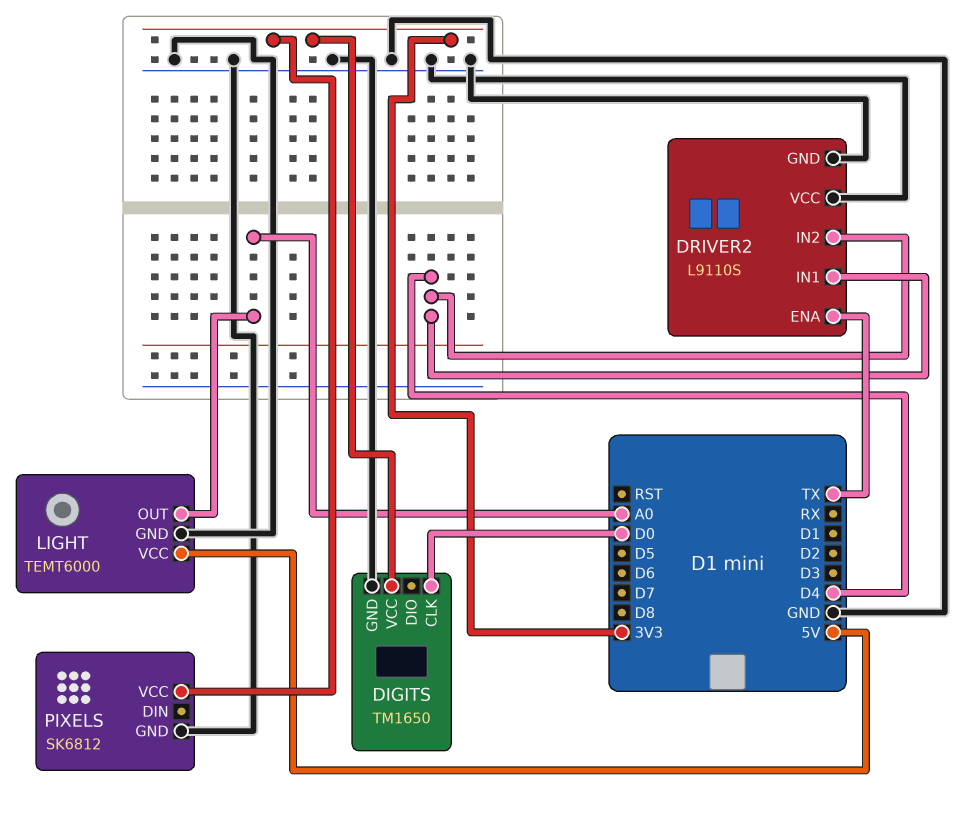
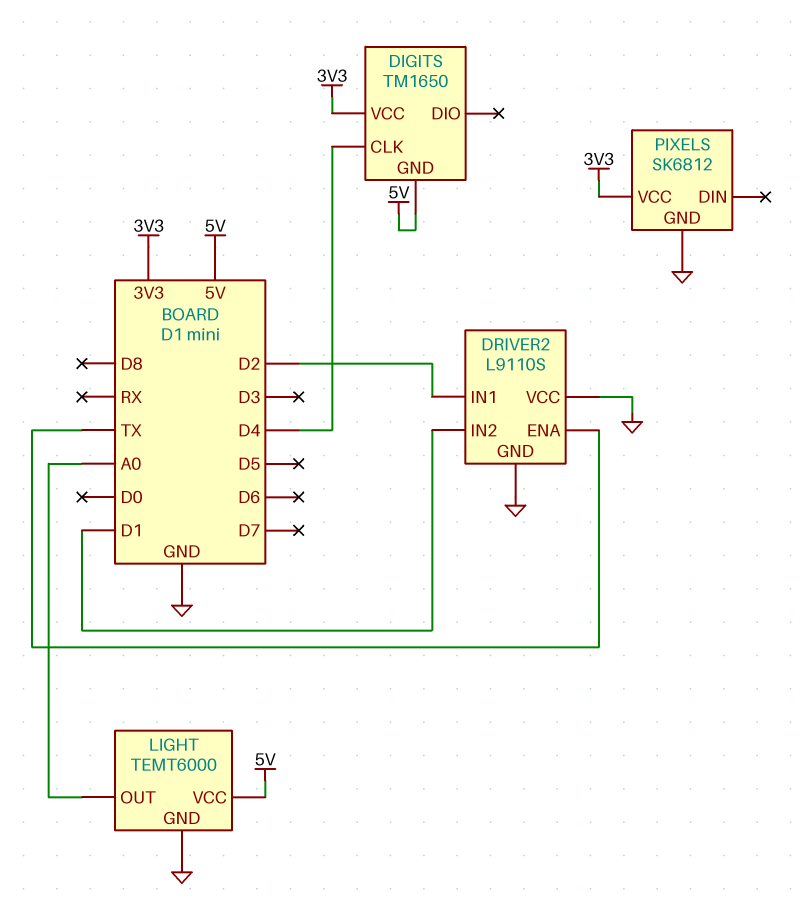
DIGITS pin CLK: D0 -> D4
DIGITS pin GND: GND -> 5V
DRIVER2 pin IN1: D4 -> D2
DRIVER2 pin IN2: D4 -> D1

